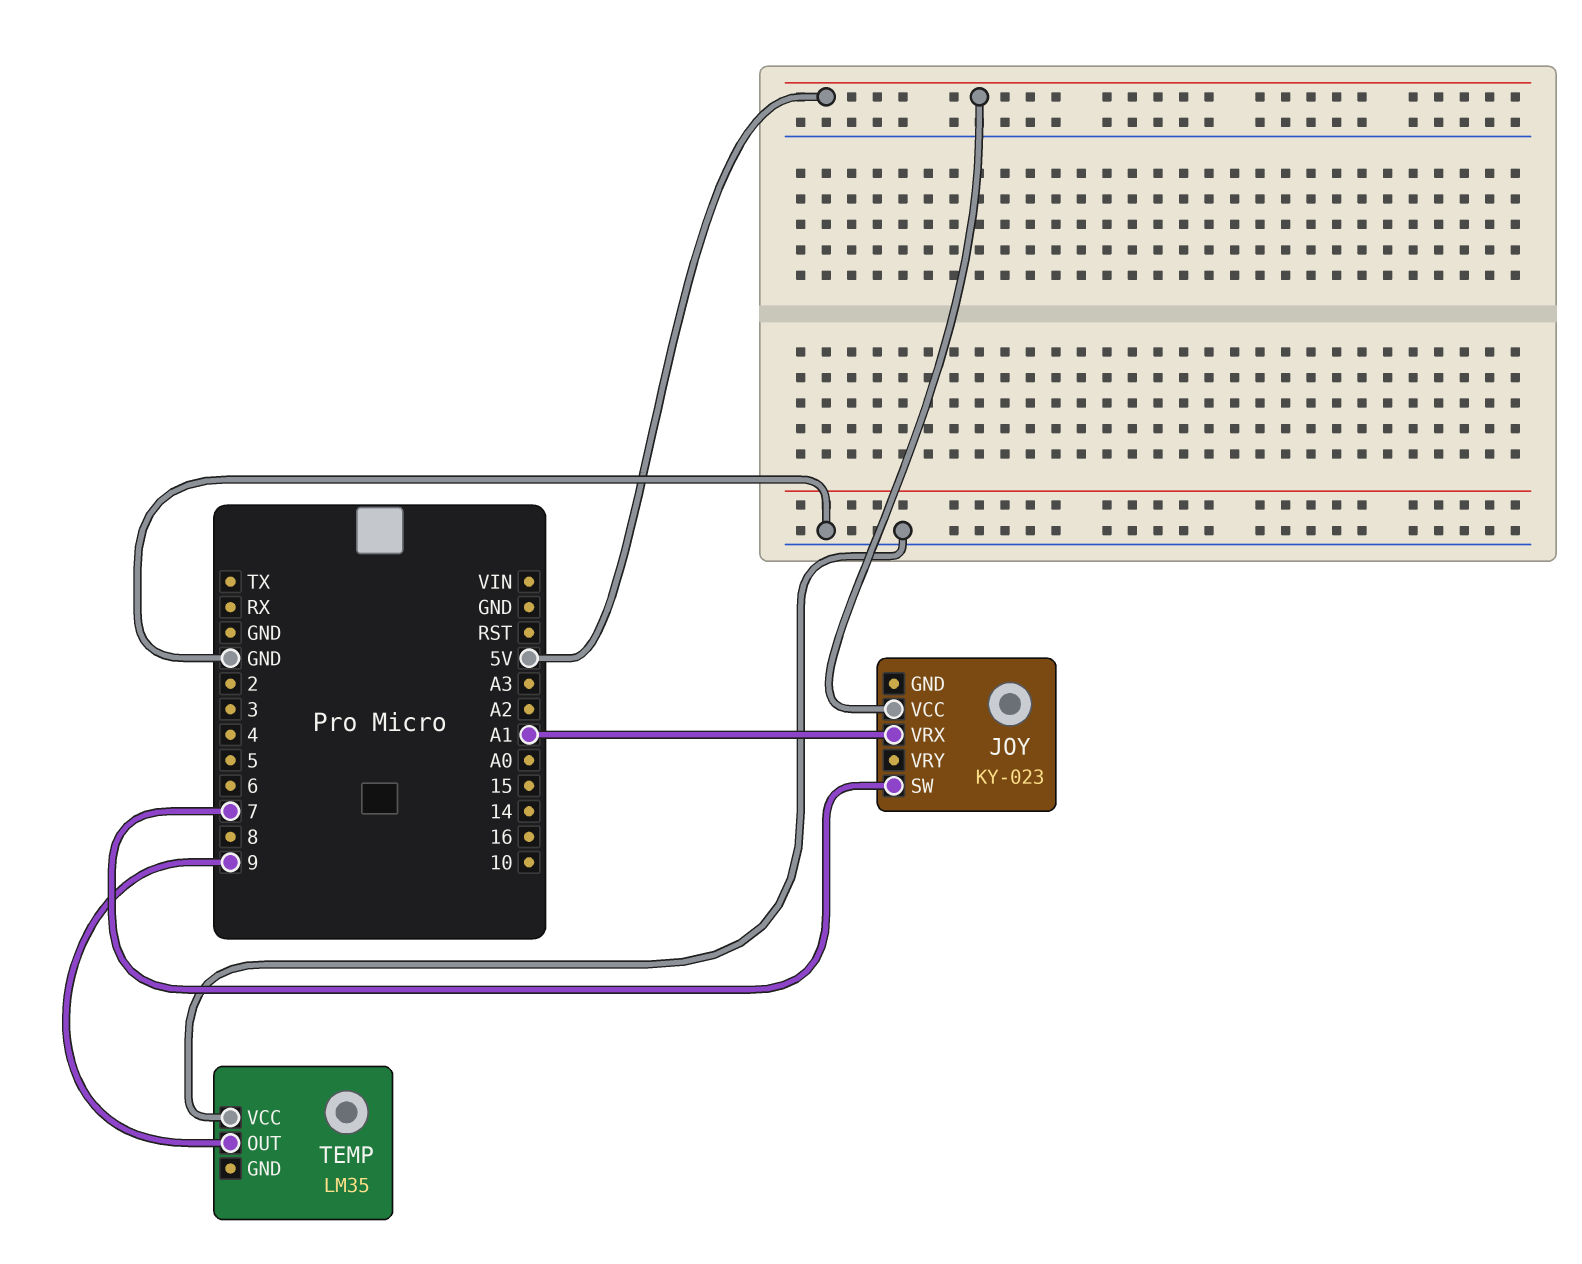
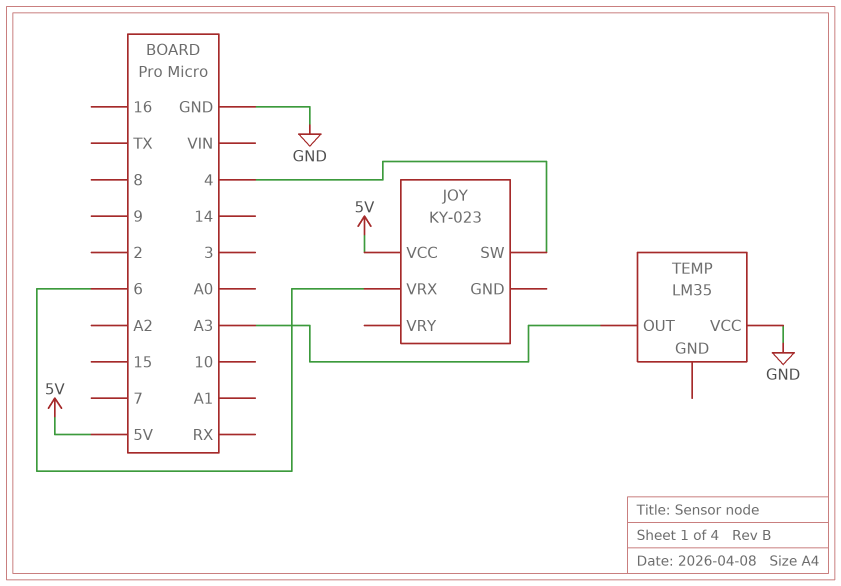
JOY pin SW: 7 -> 4
JOY pin VRX: A1 -> 6
TEMP pin OUT: 9 -> A3

